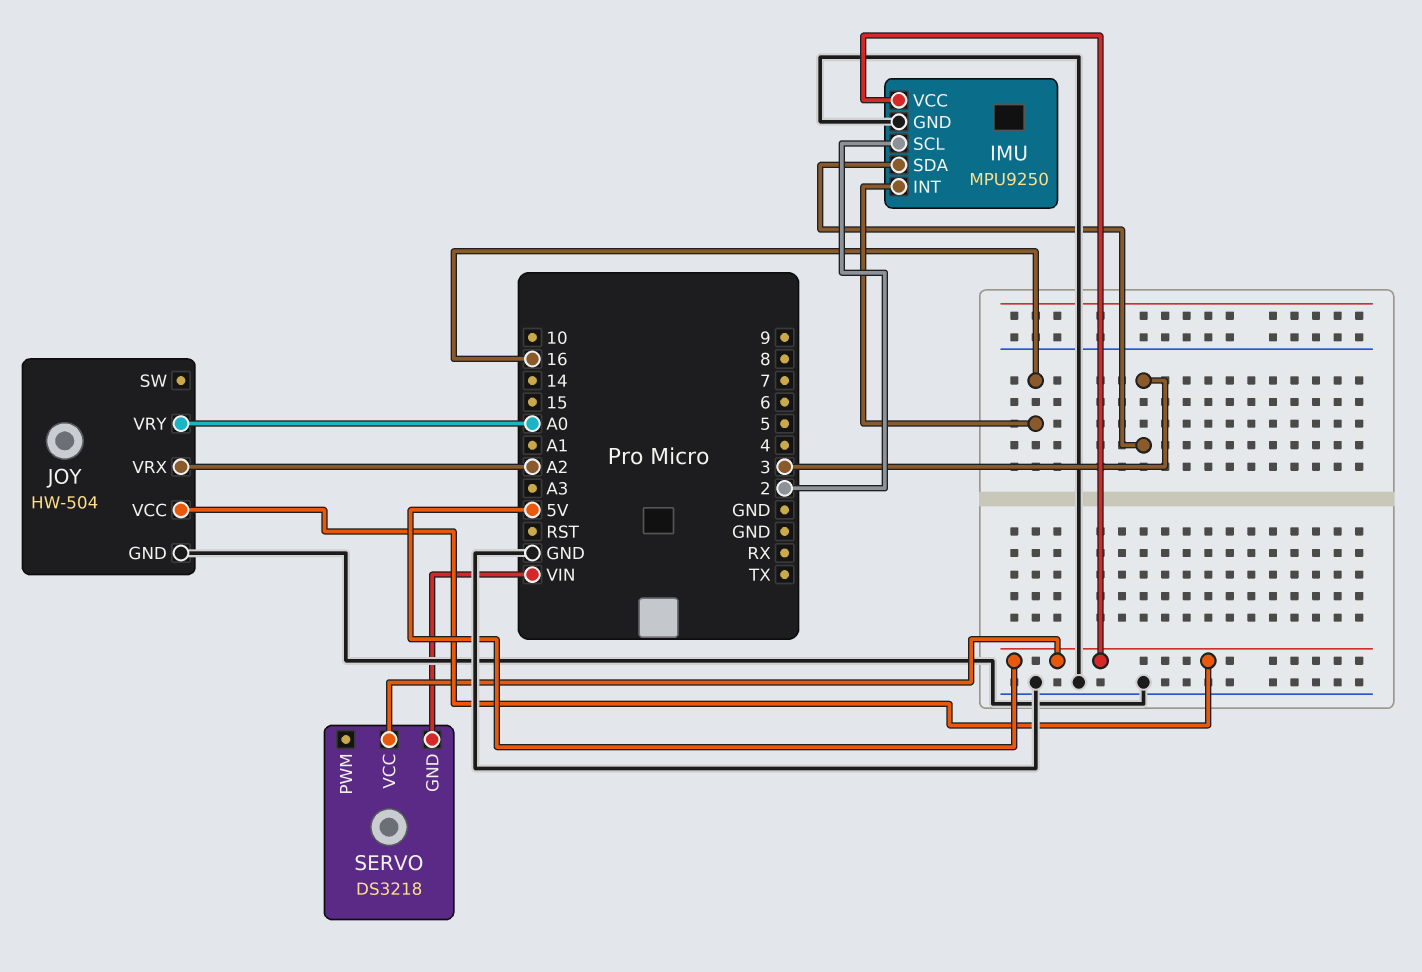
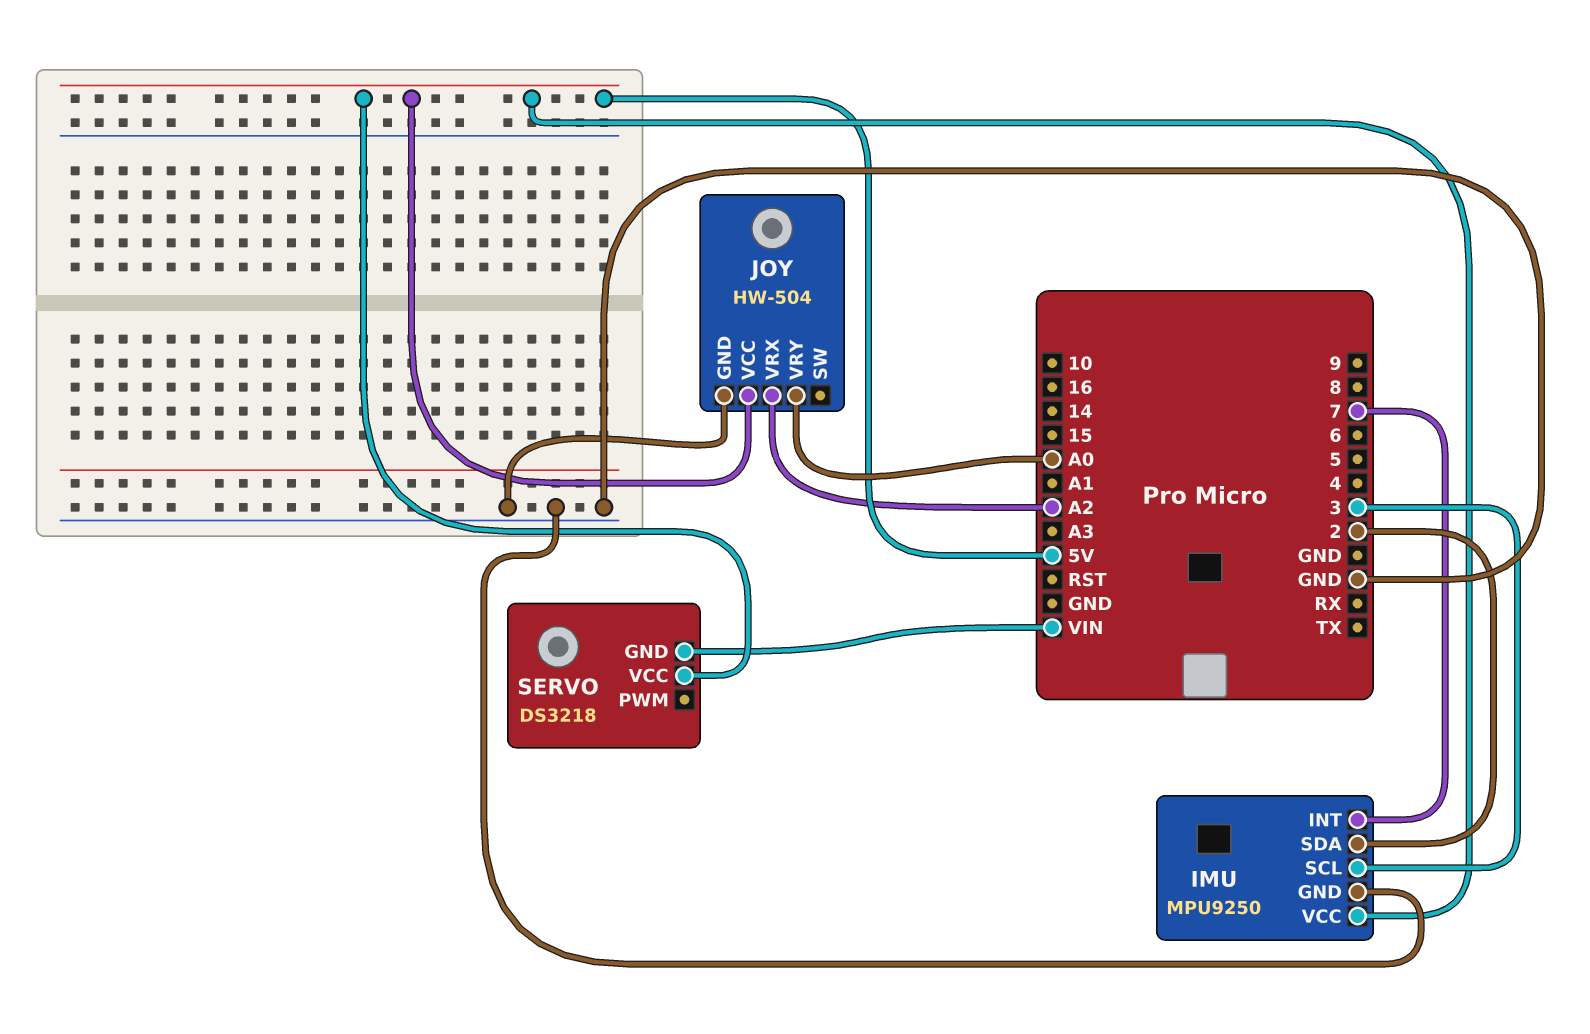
IMU pin INT: 16 -> 7
IMU pin SCL: 2 -> 3
IMU pin SDA: 3 -> 2

